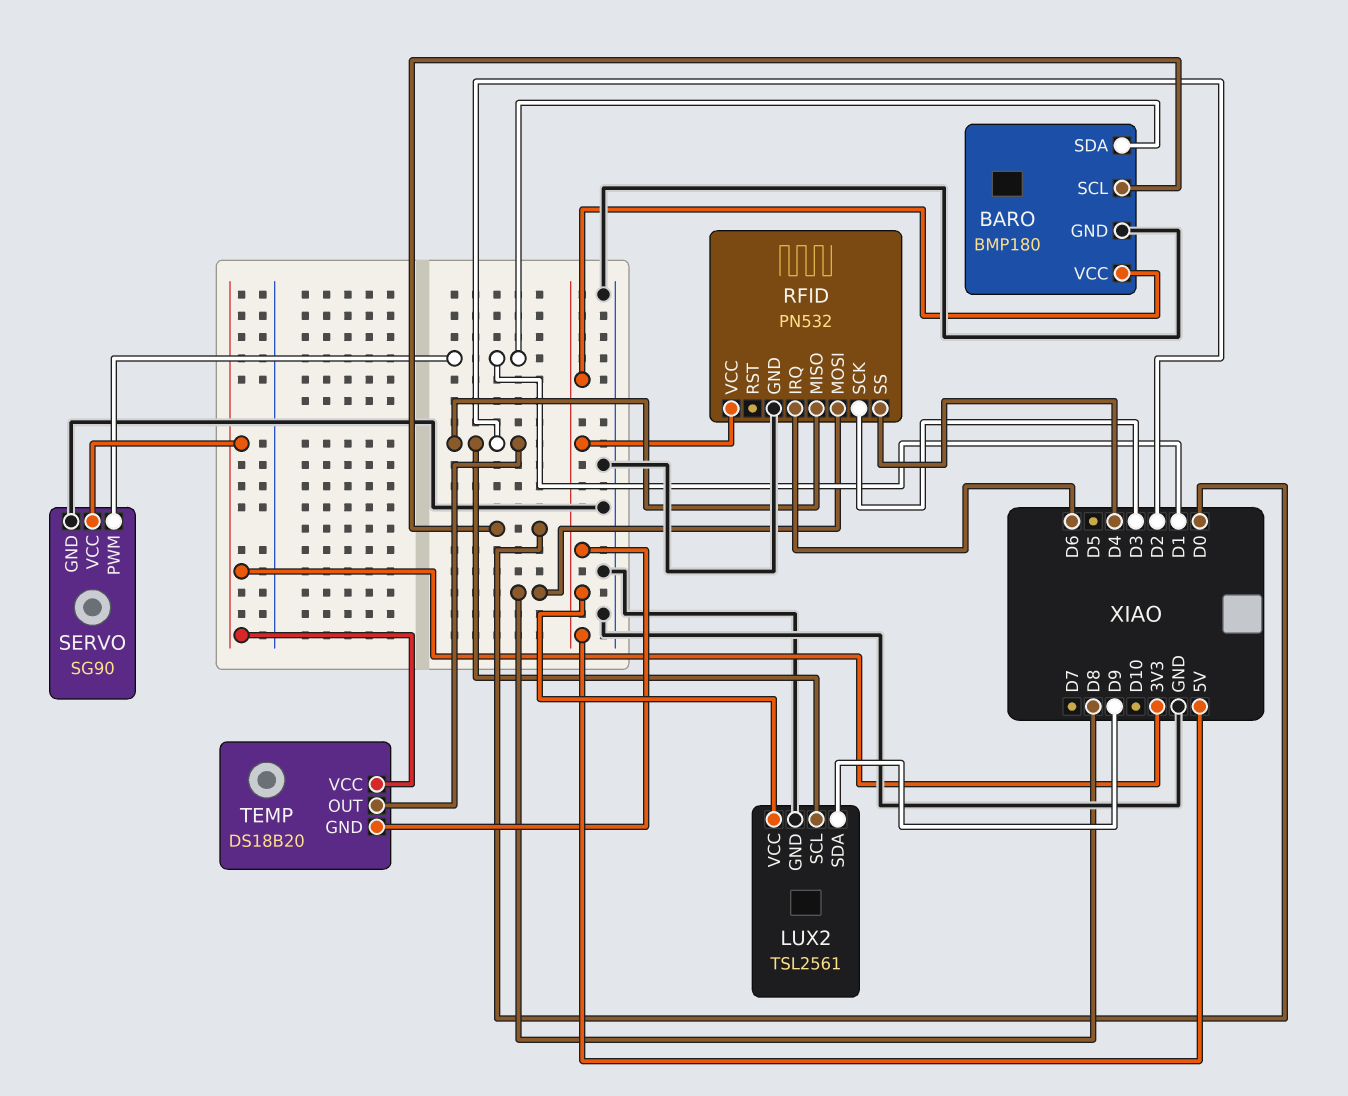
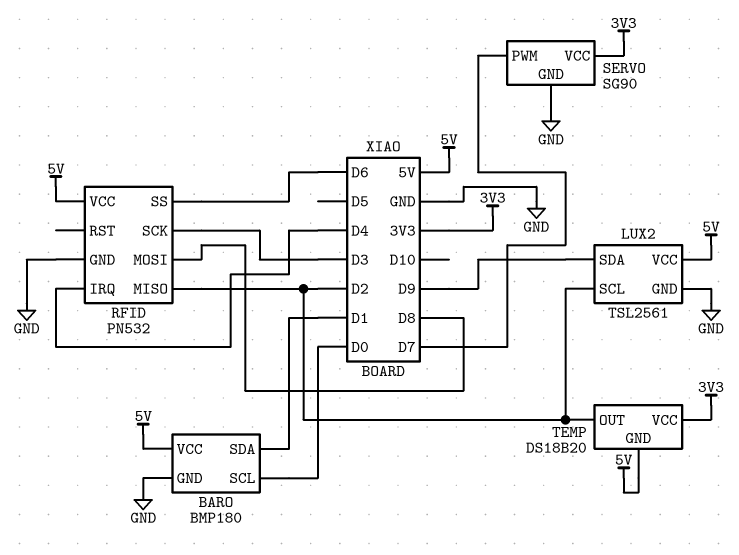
RFID pin IRQ: D6 -> D4
RFID pin SS: D4 -> D6
SERVO pin PWM: D1 -> D7

